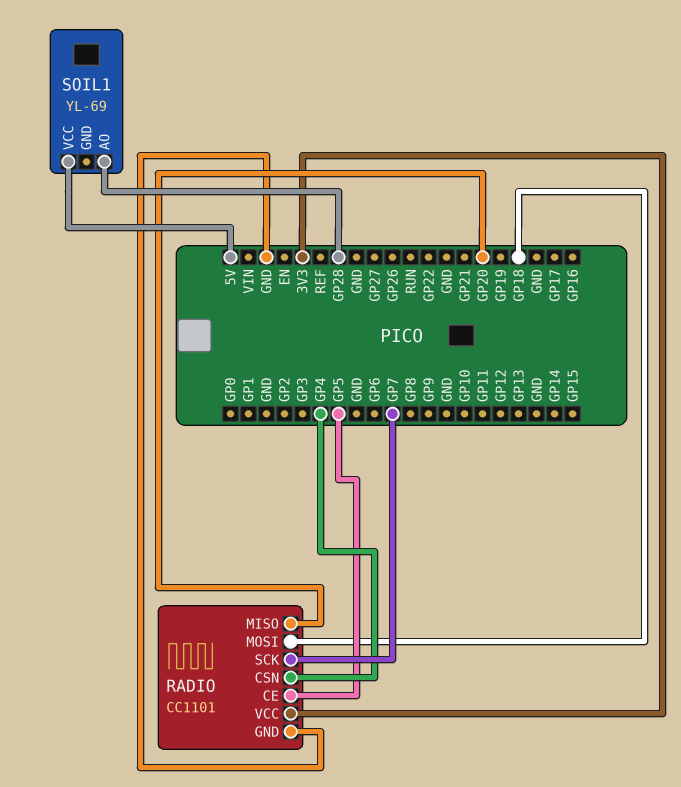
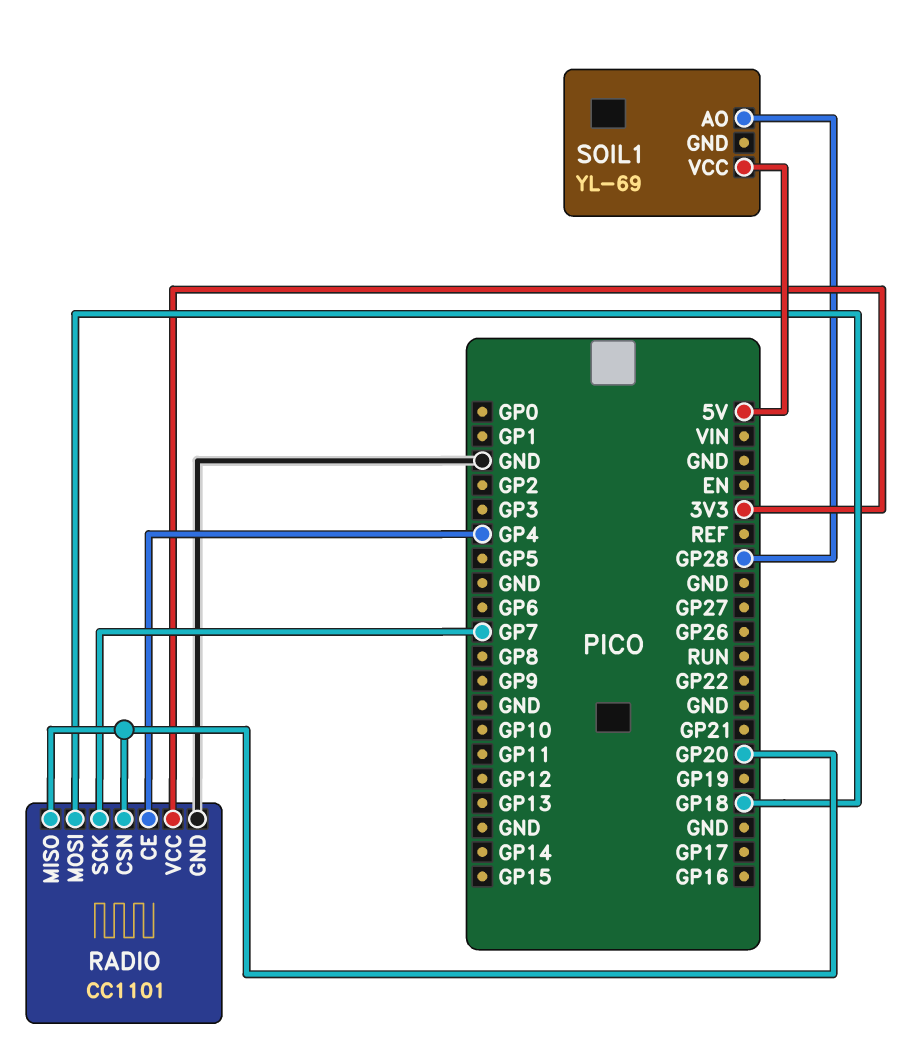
RADIO pin CE: GP5 -> GP4
RADIO pin CSN: GP4 -> GP20

